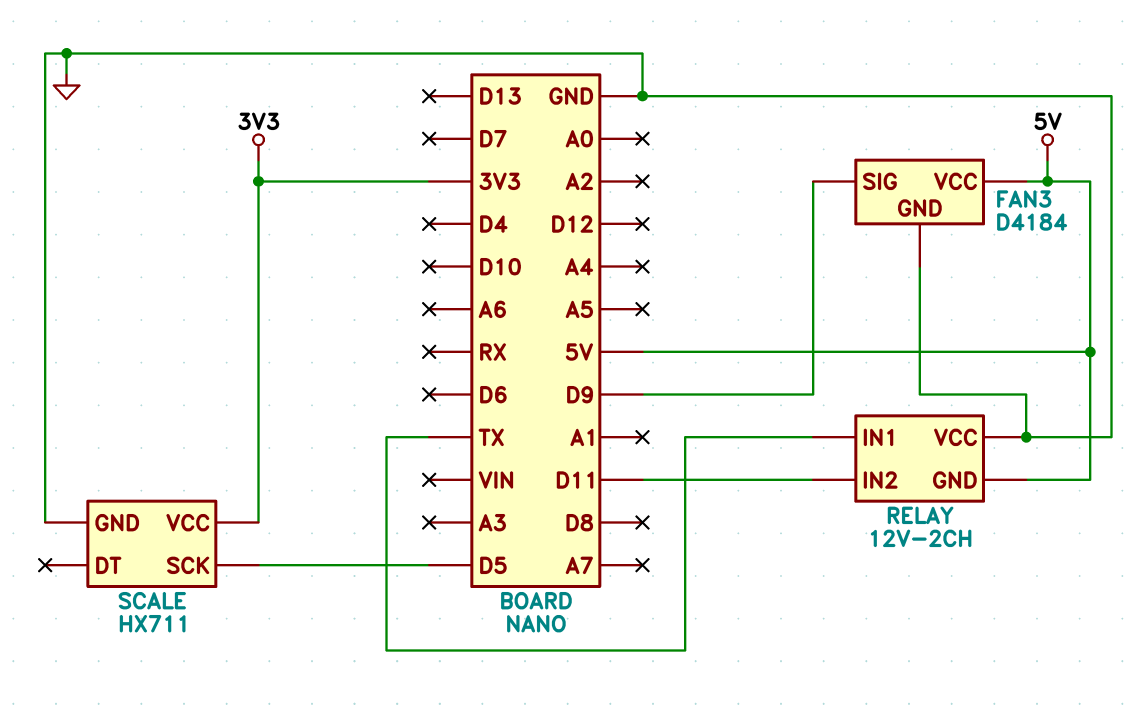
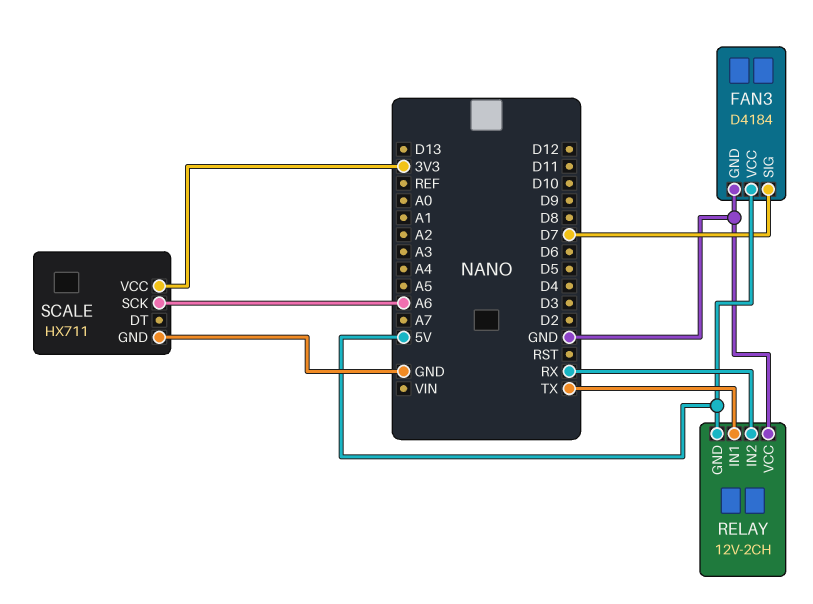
FAN3 pin SIG: D9 -> D7
RELAY pin IN2: D11 -> RX
SCALE pin SCK: D5 -> A6

